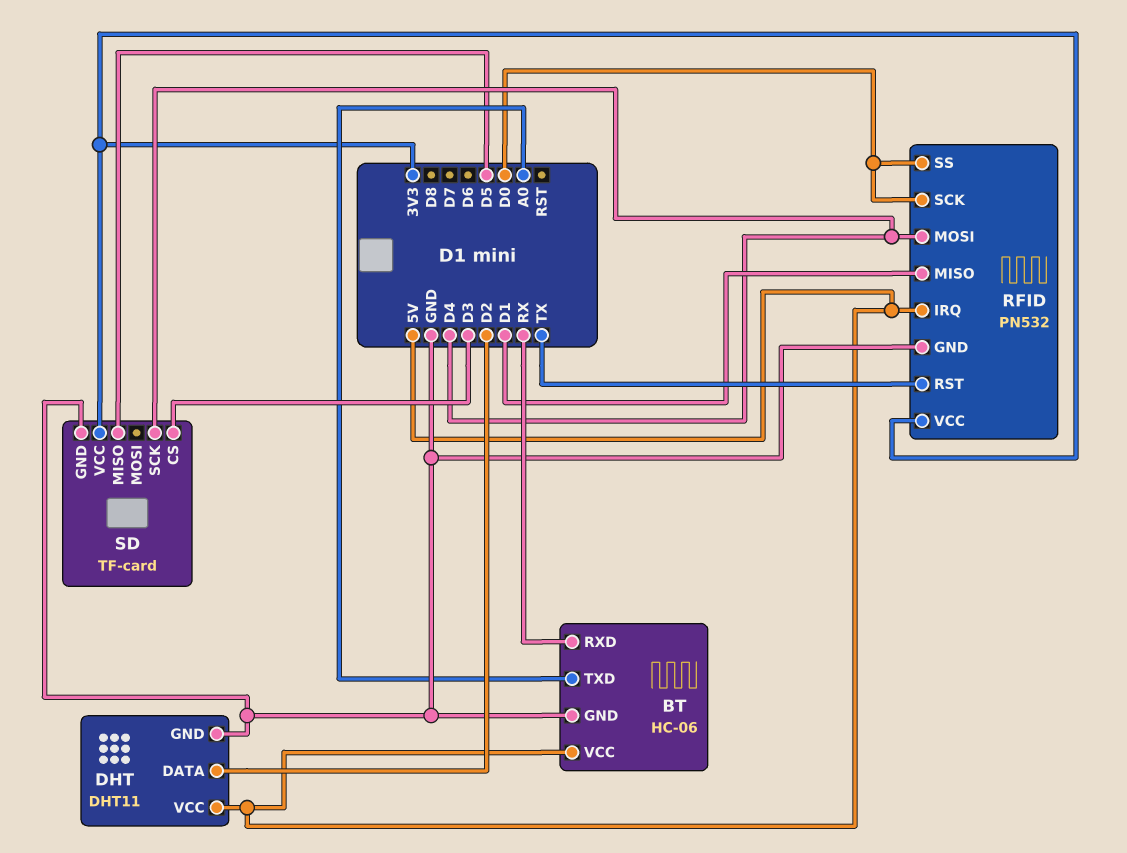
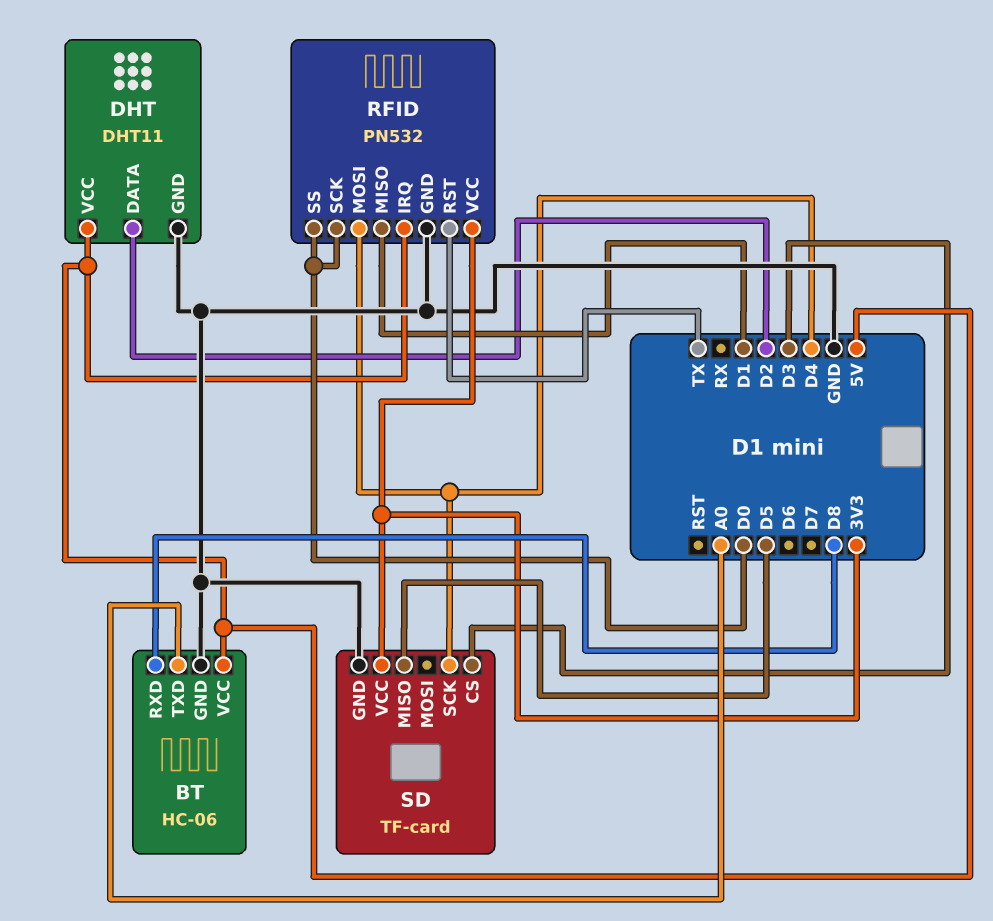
BT pin RXD: RX -> D8

